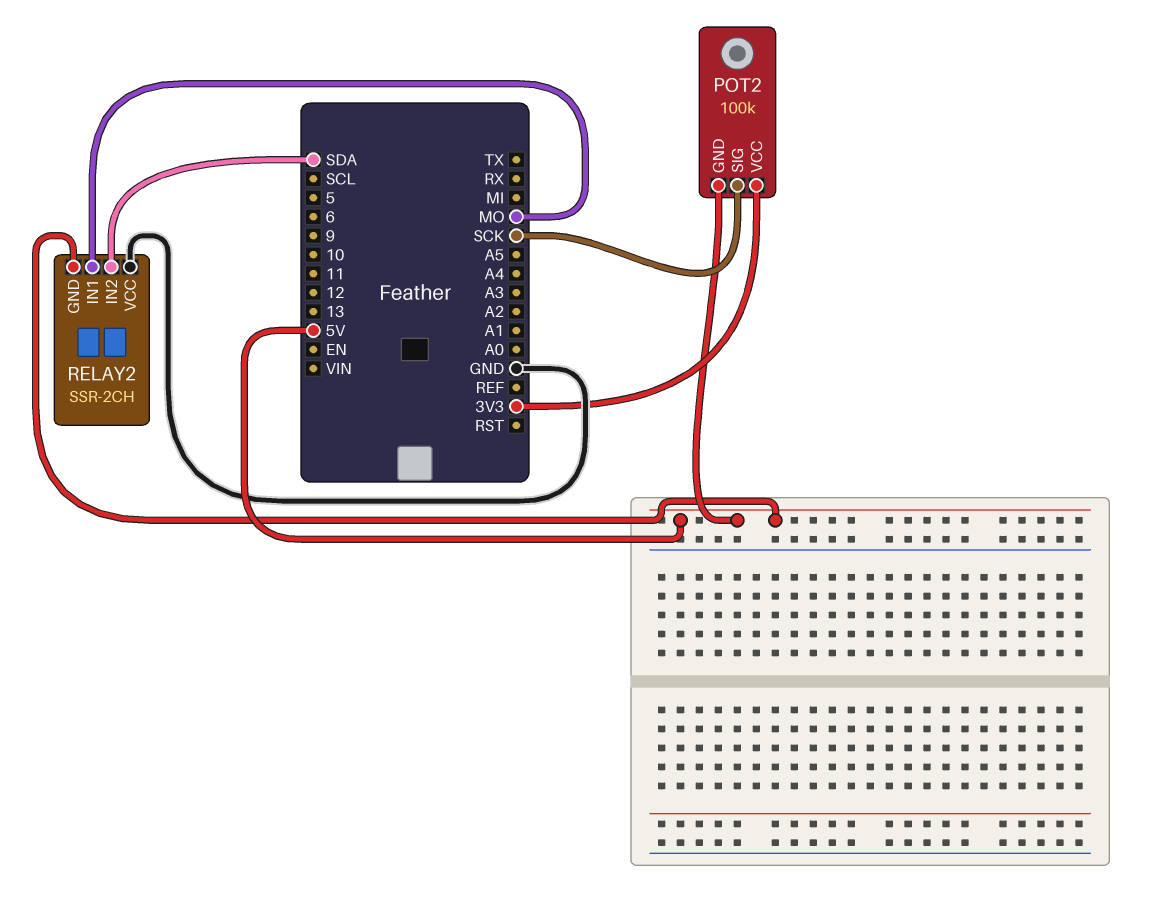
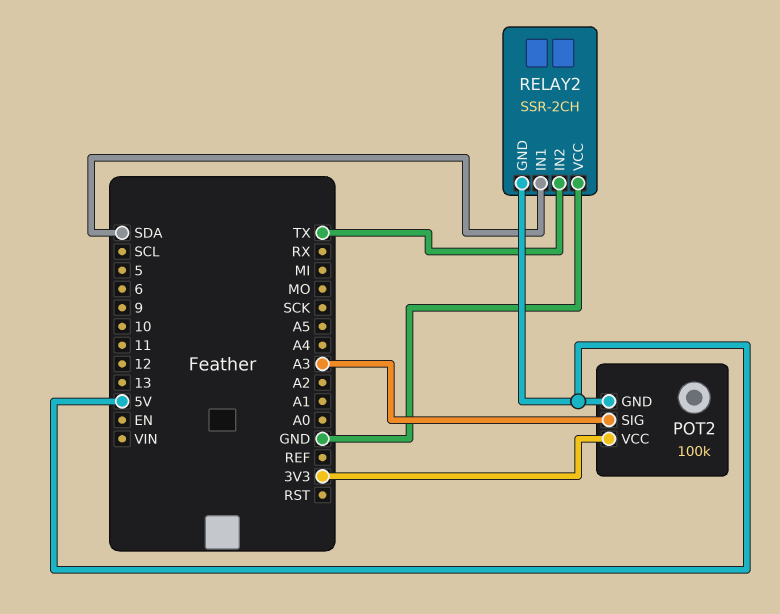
POT2 pin SIG: SCK -> A3
RELAY2 pin IN1: MO -> SDA
RELAY2 pin IN2: SDA -> TX

